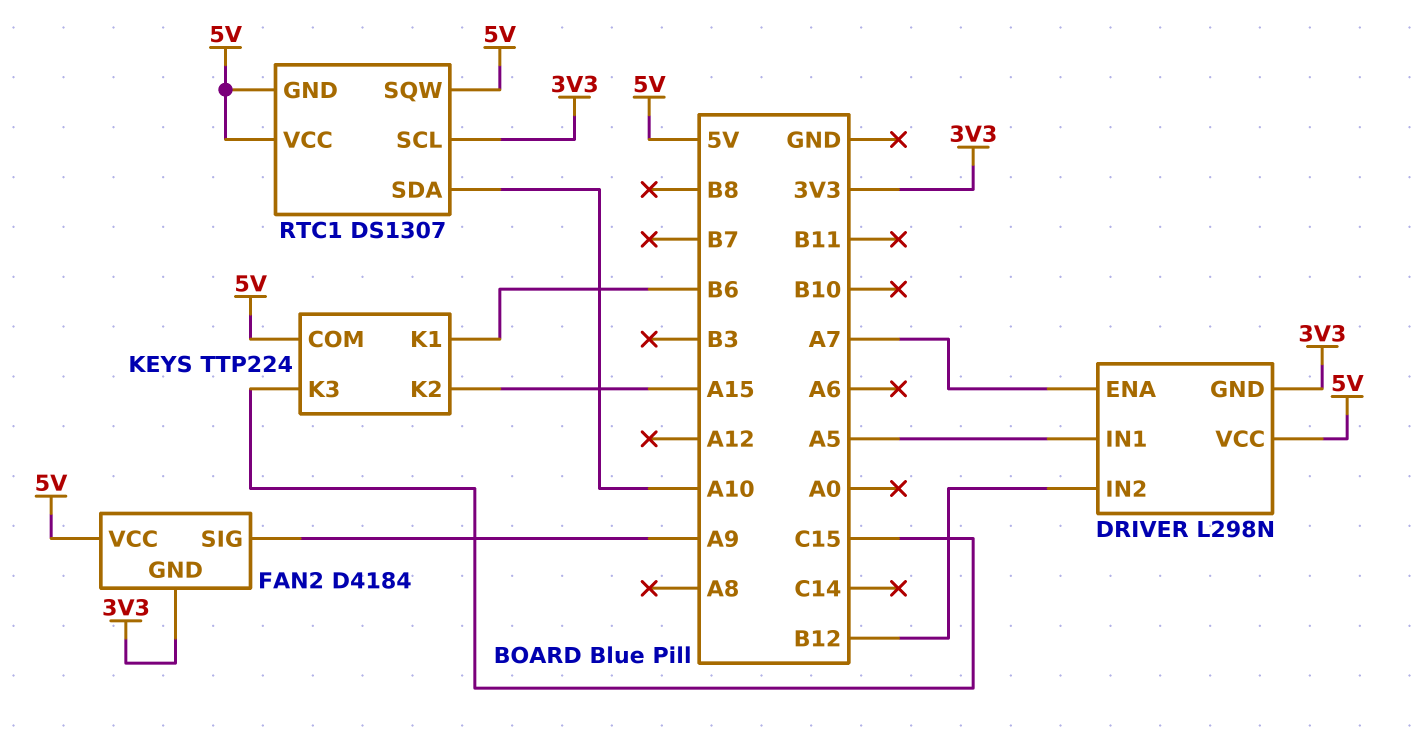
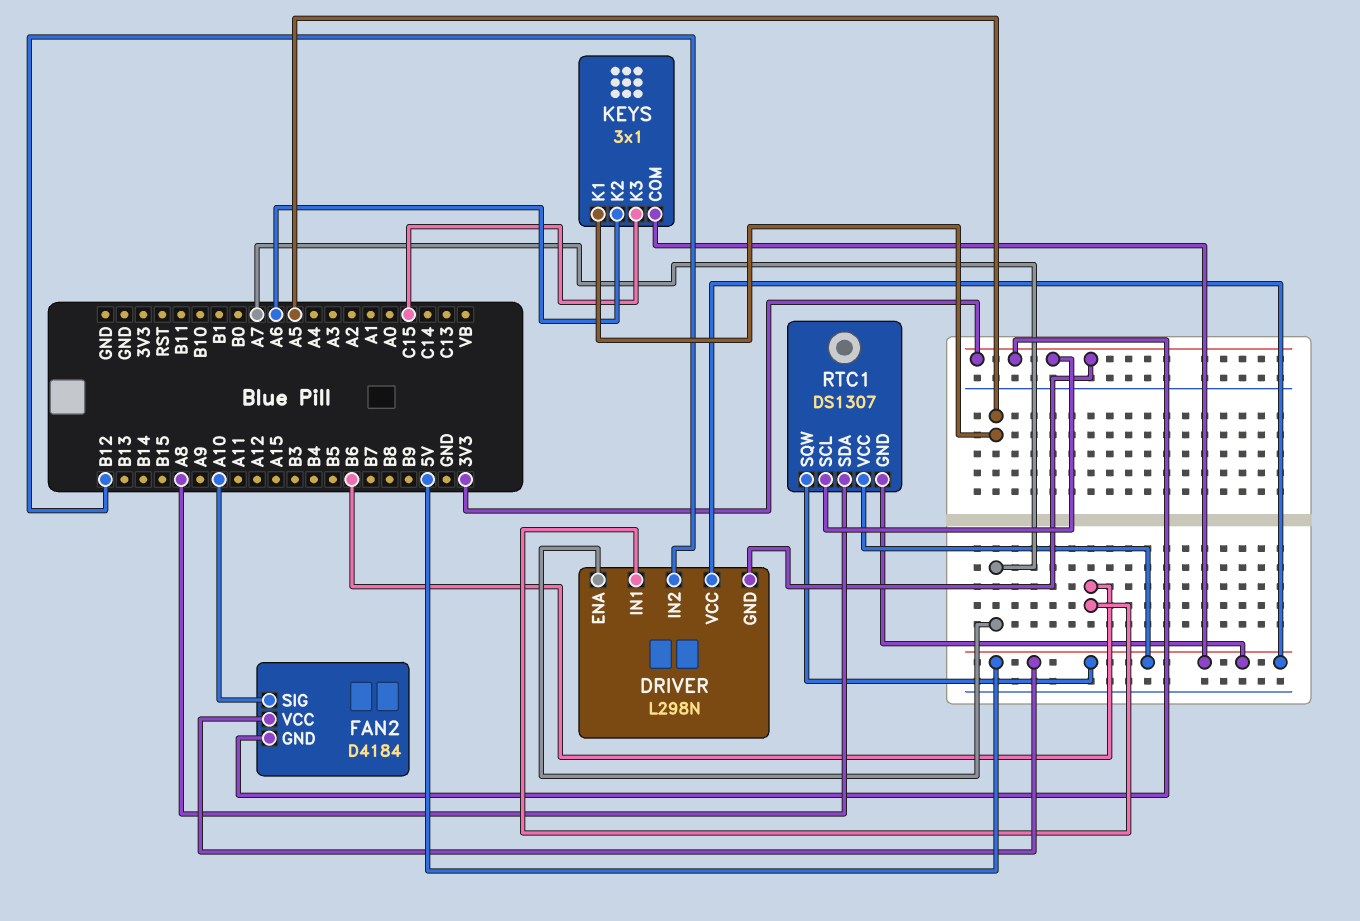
DRIVER pin IN1: A5 -> B6
FAN2 pin SIG: A9 -> A10
KEYS: TTP224 -> 3x1
KEYS pin K1: B6 -> A5
KEYS pin K2: A15 -> A6
RTC1 pin SDA: A10 -> A8

